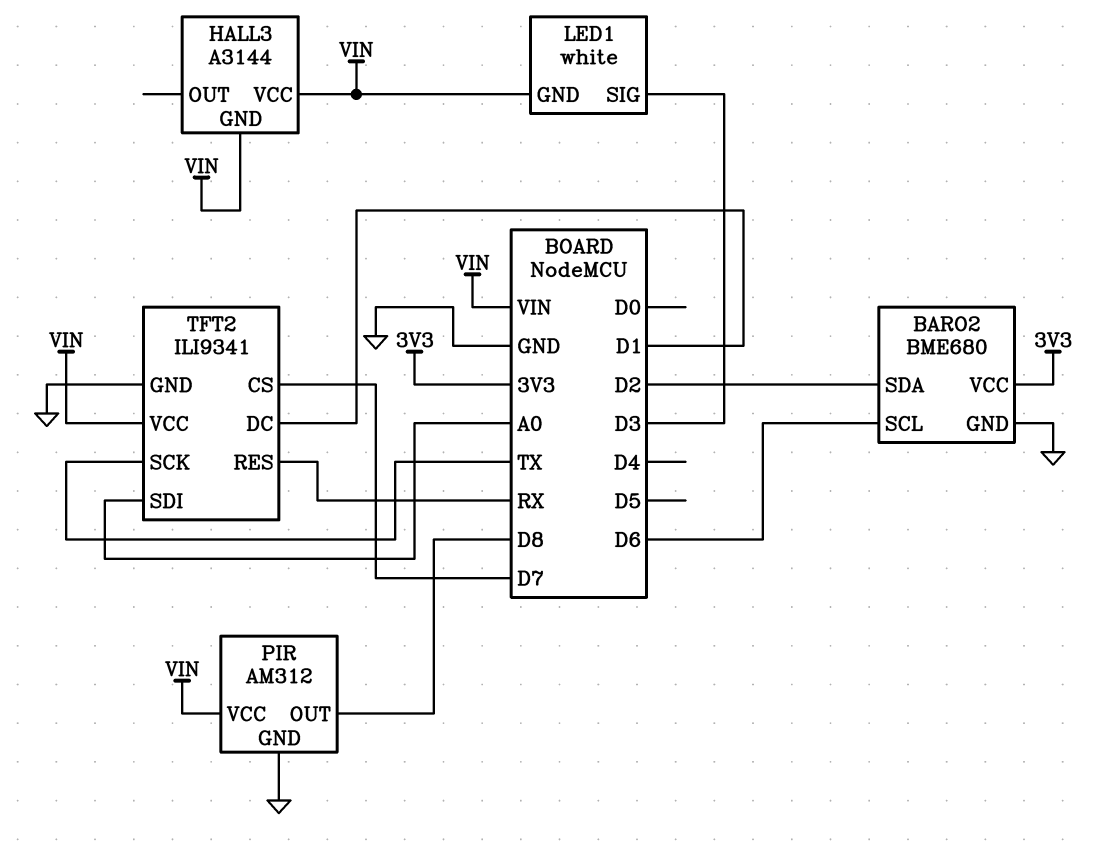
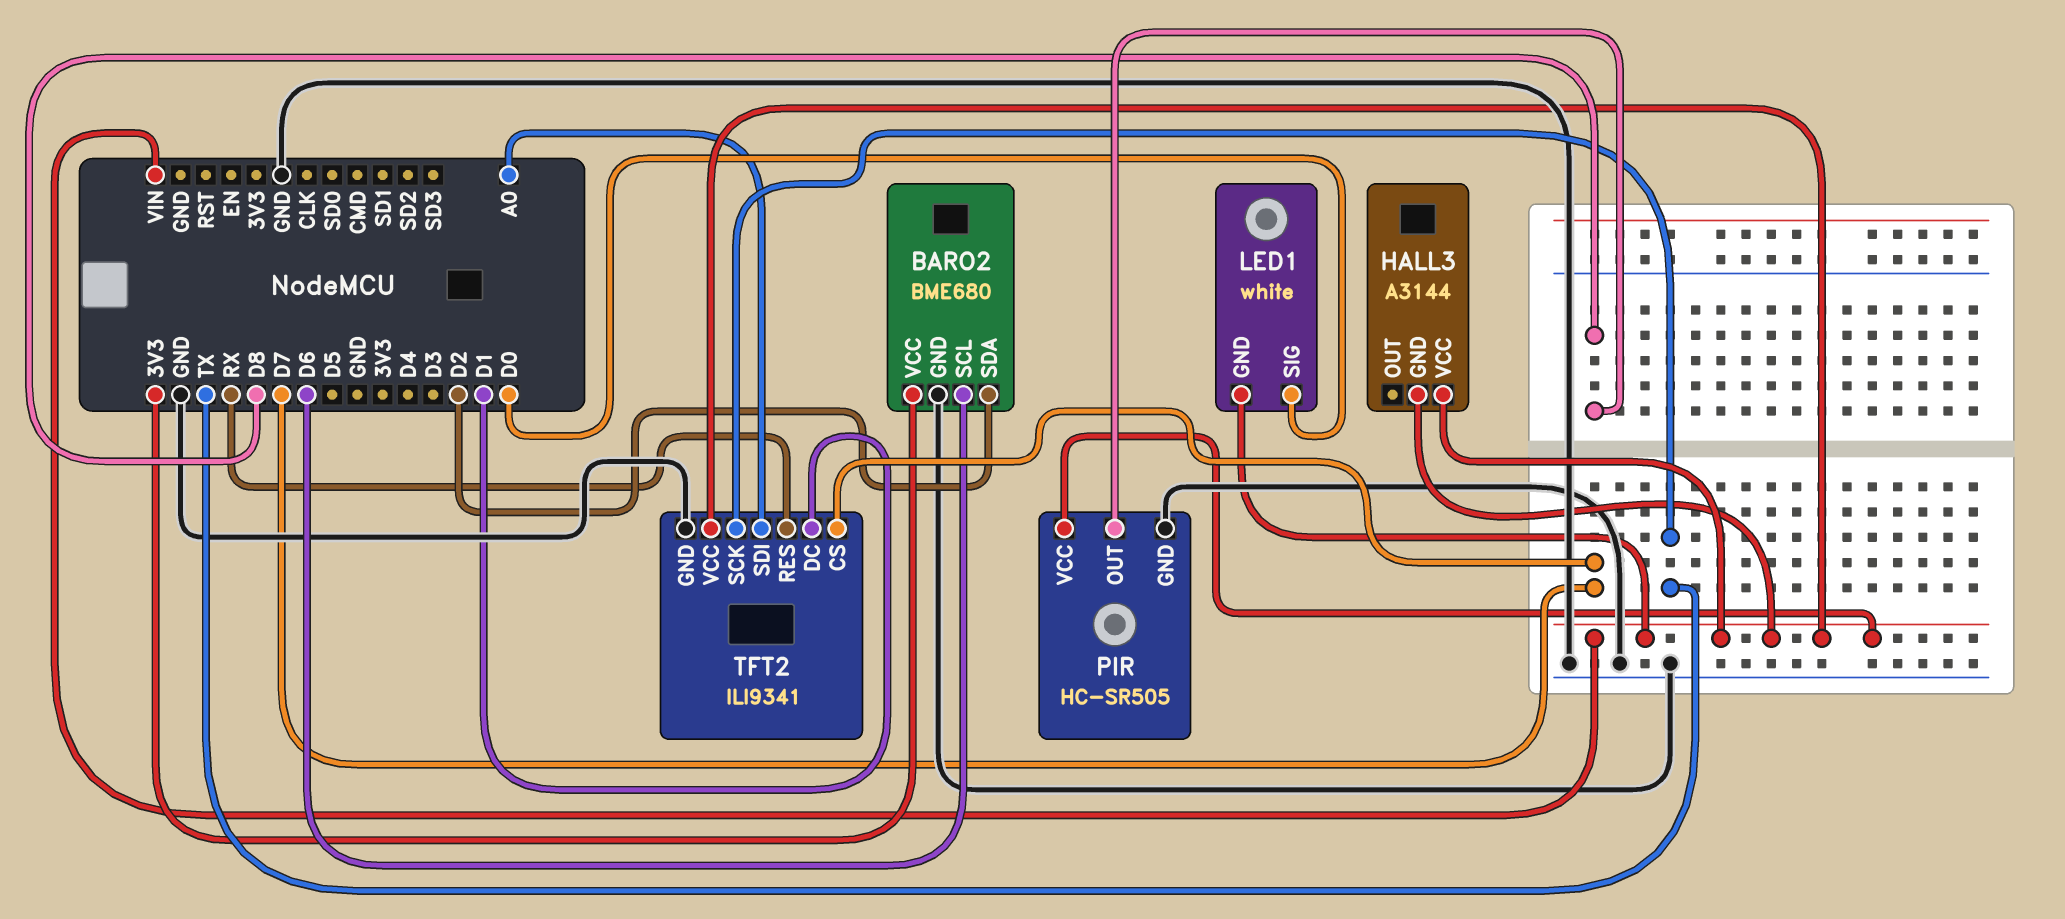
LED1 pin SIG: D3 -> D0
PIR: AM312 -> HC-SR505

